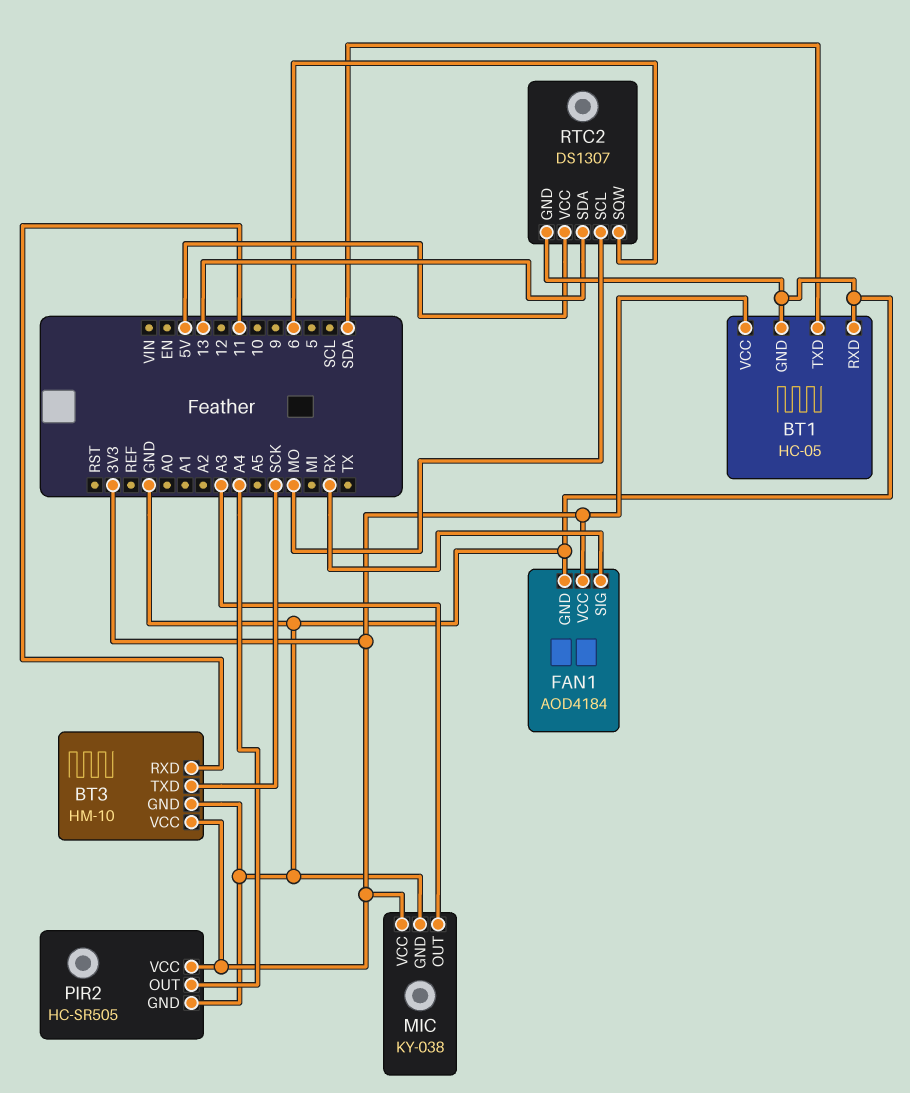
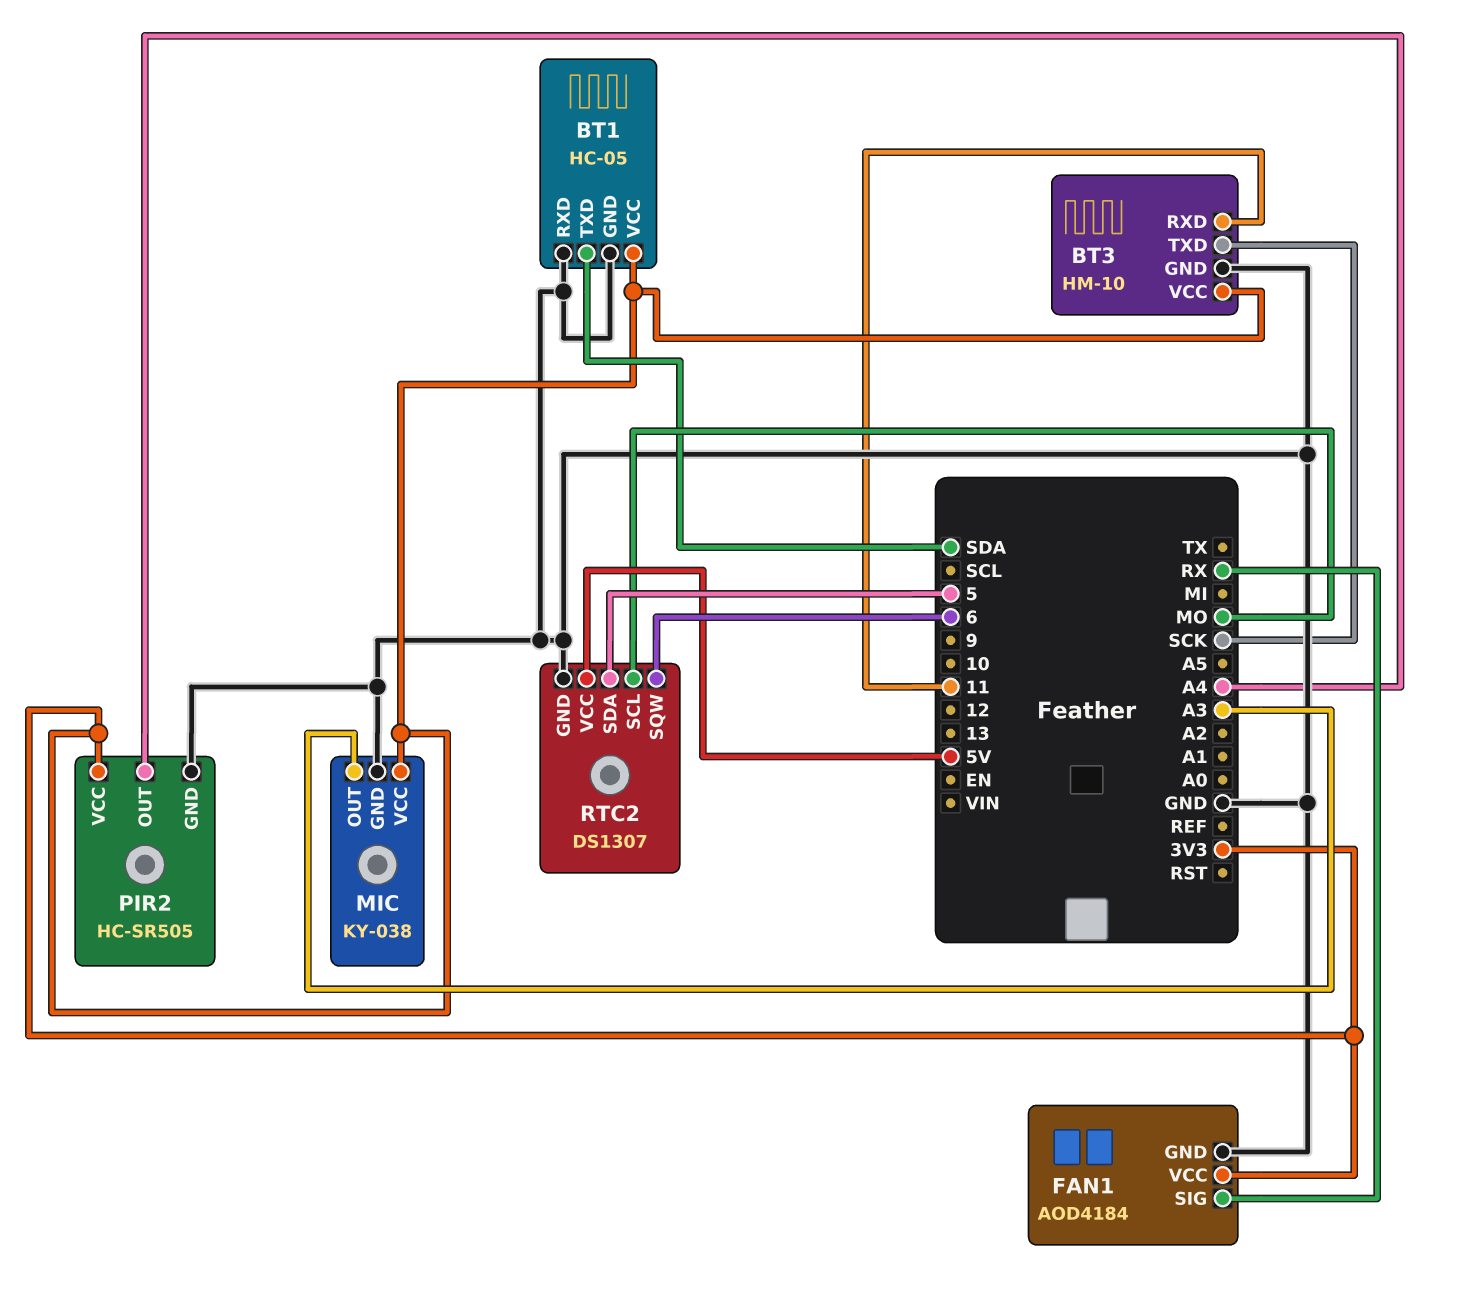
RTC2 pin SDA: 13 -> 5

